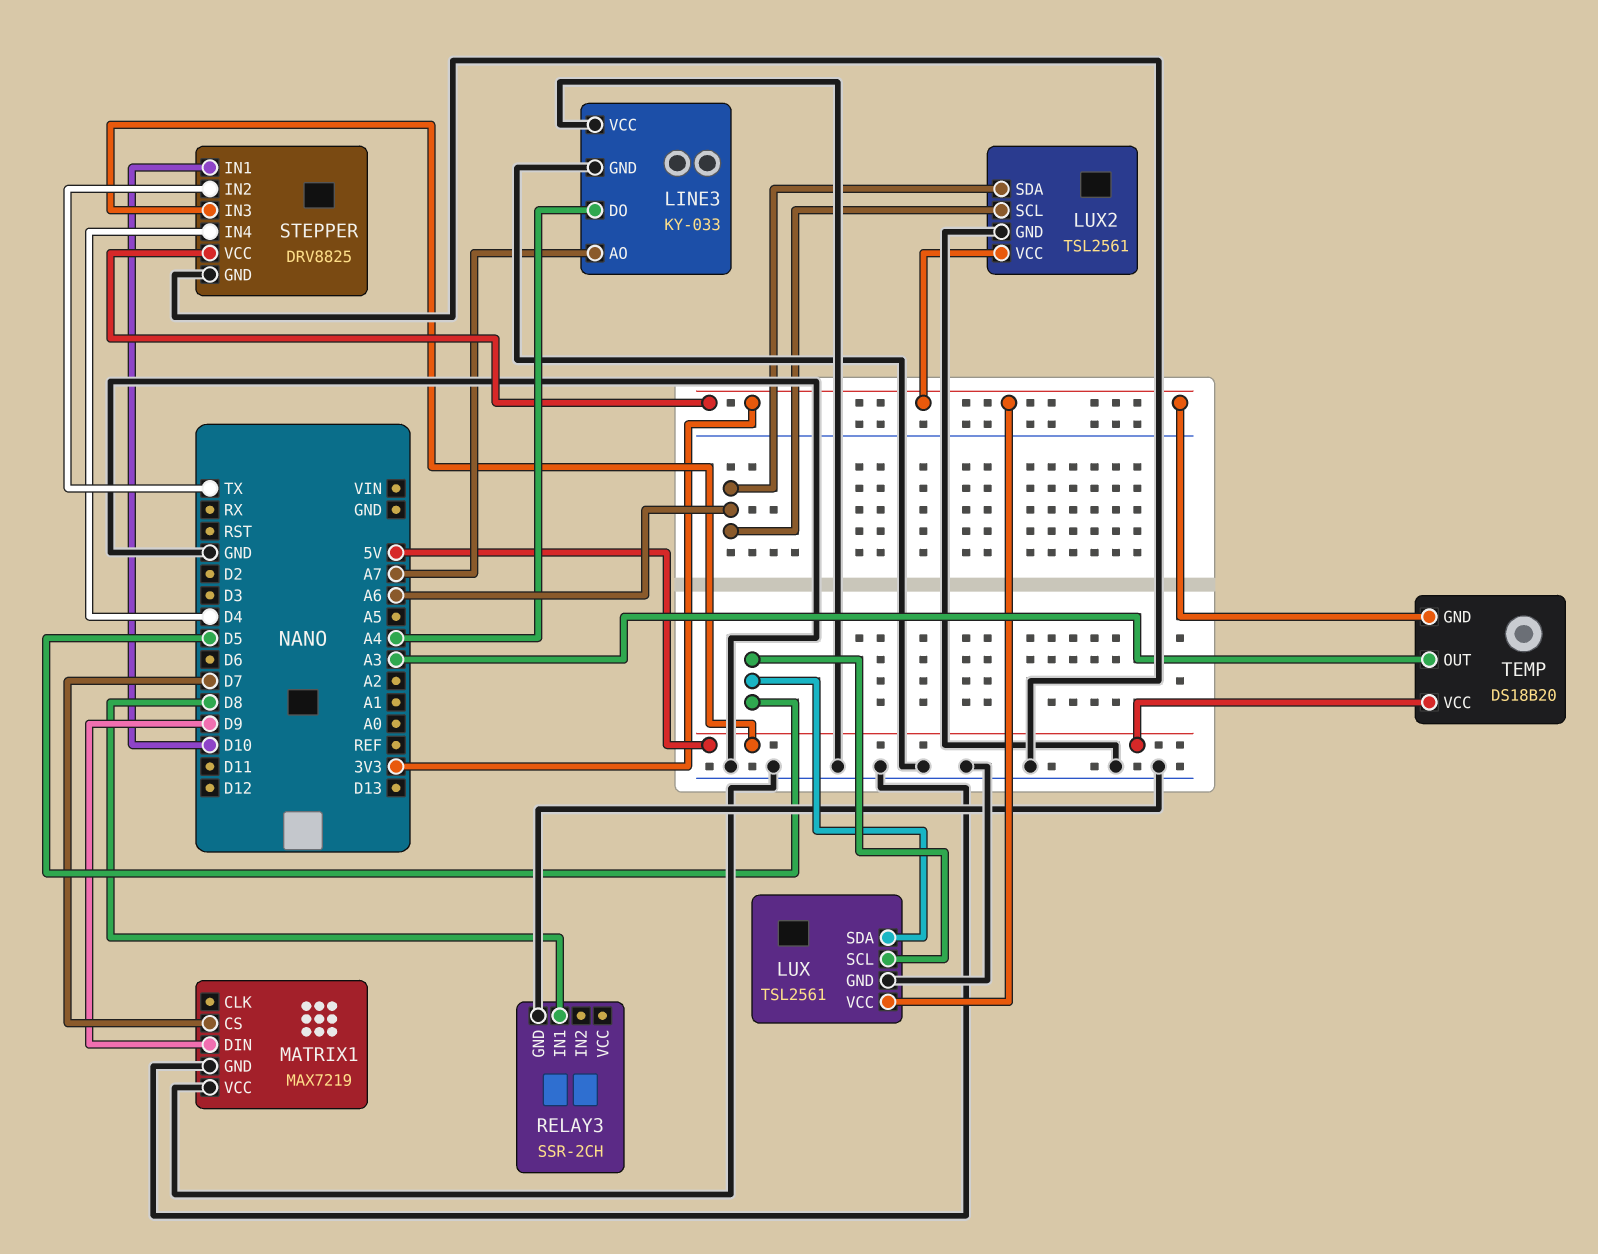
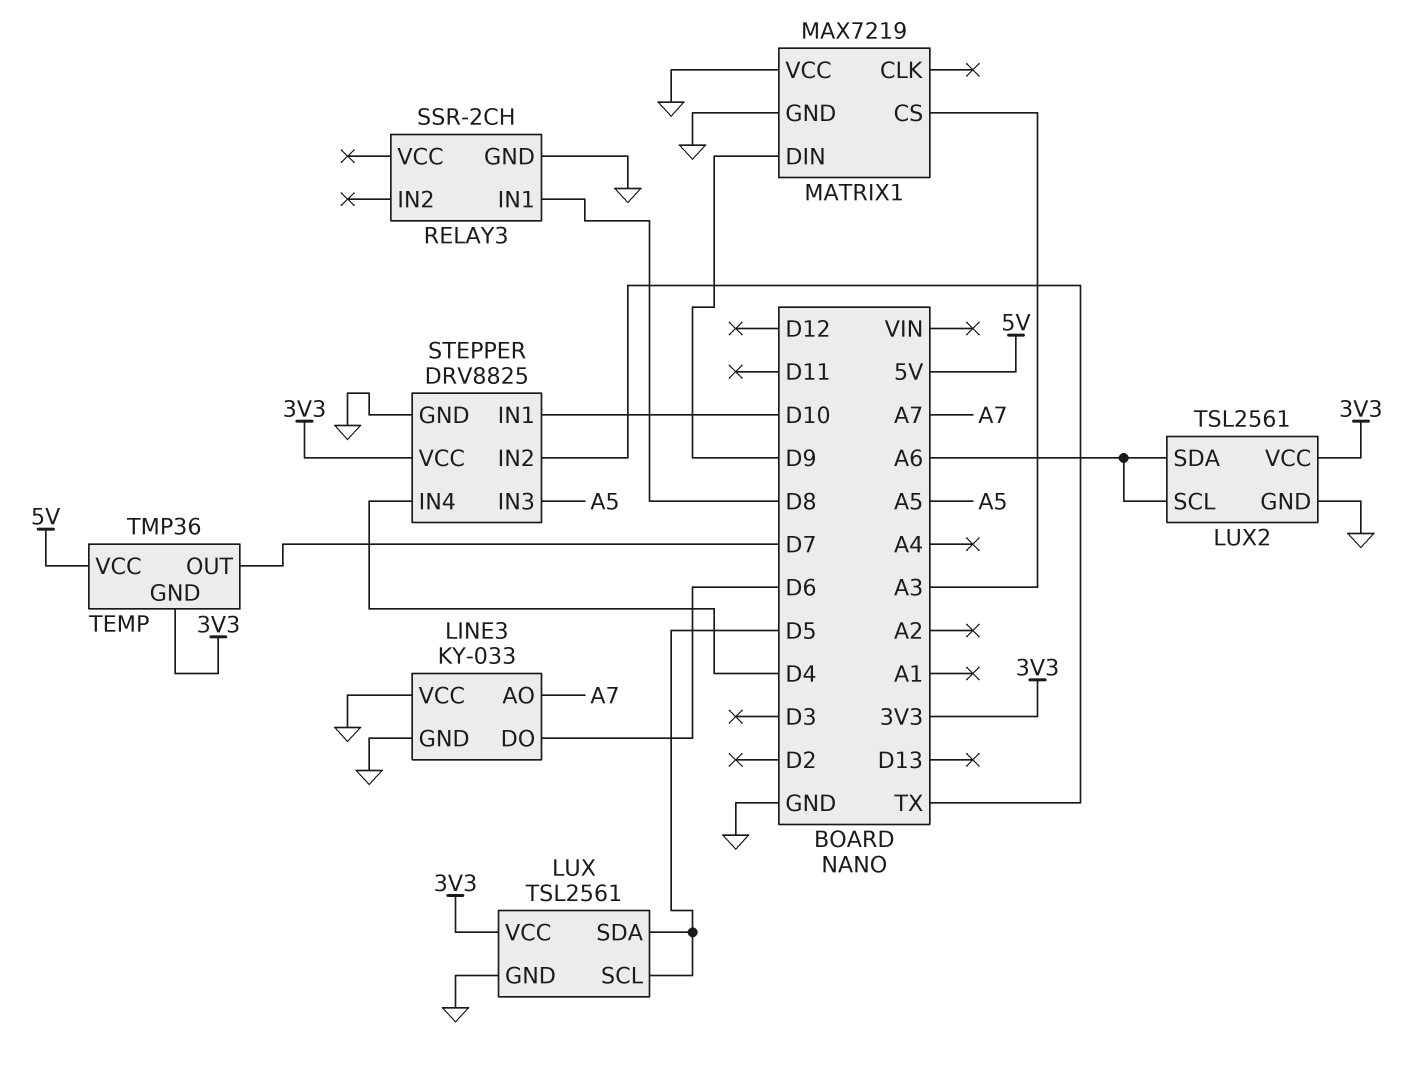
LINE3 pin DO: A4 -> D6
MATRIX1 pin CS: D7 -> A3
STEPPER pin IN3: 5V -> A5
TEMP: DS18B20 -> TMP36
TEMP pin OUT: A3 -> D7

